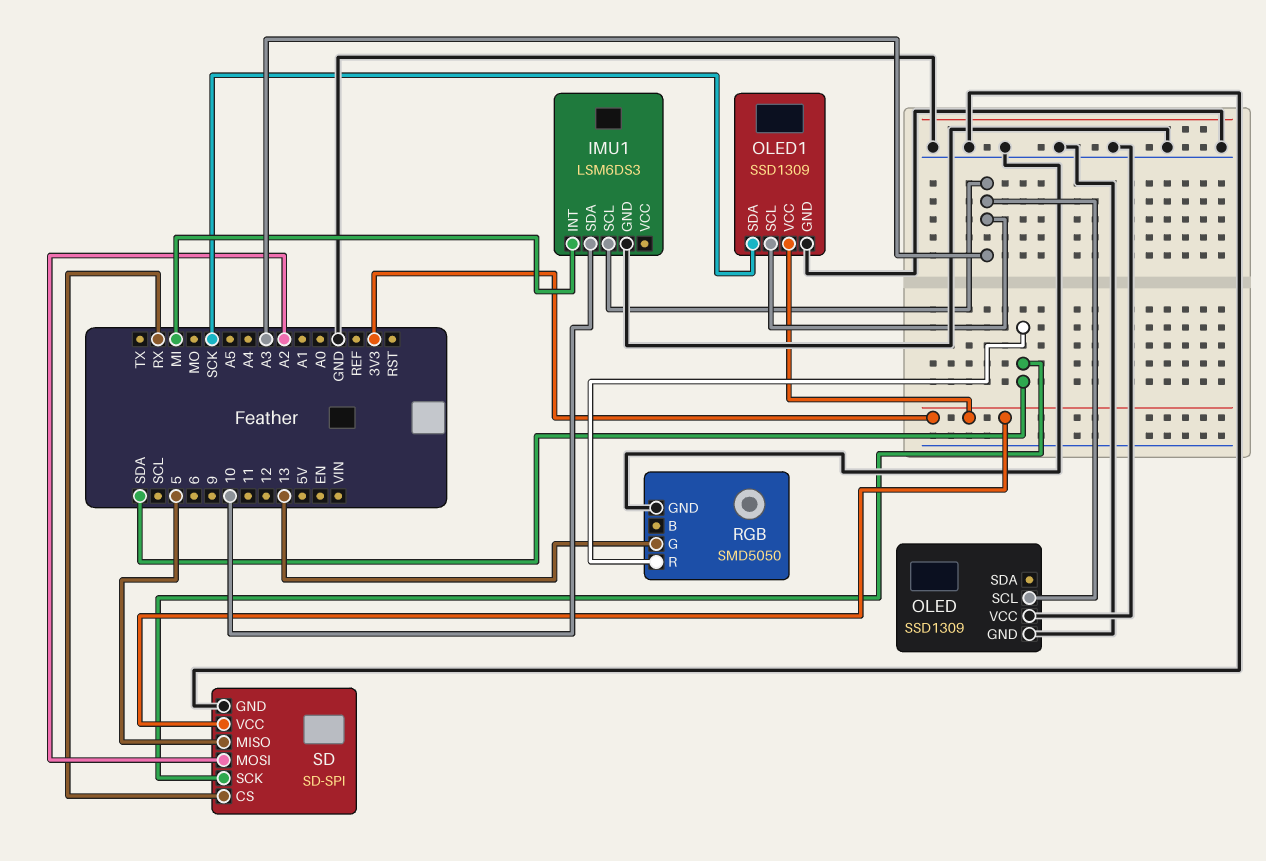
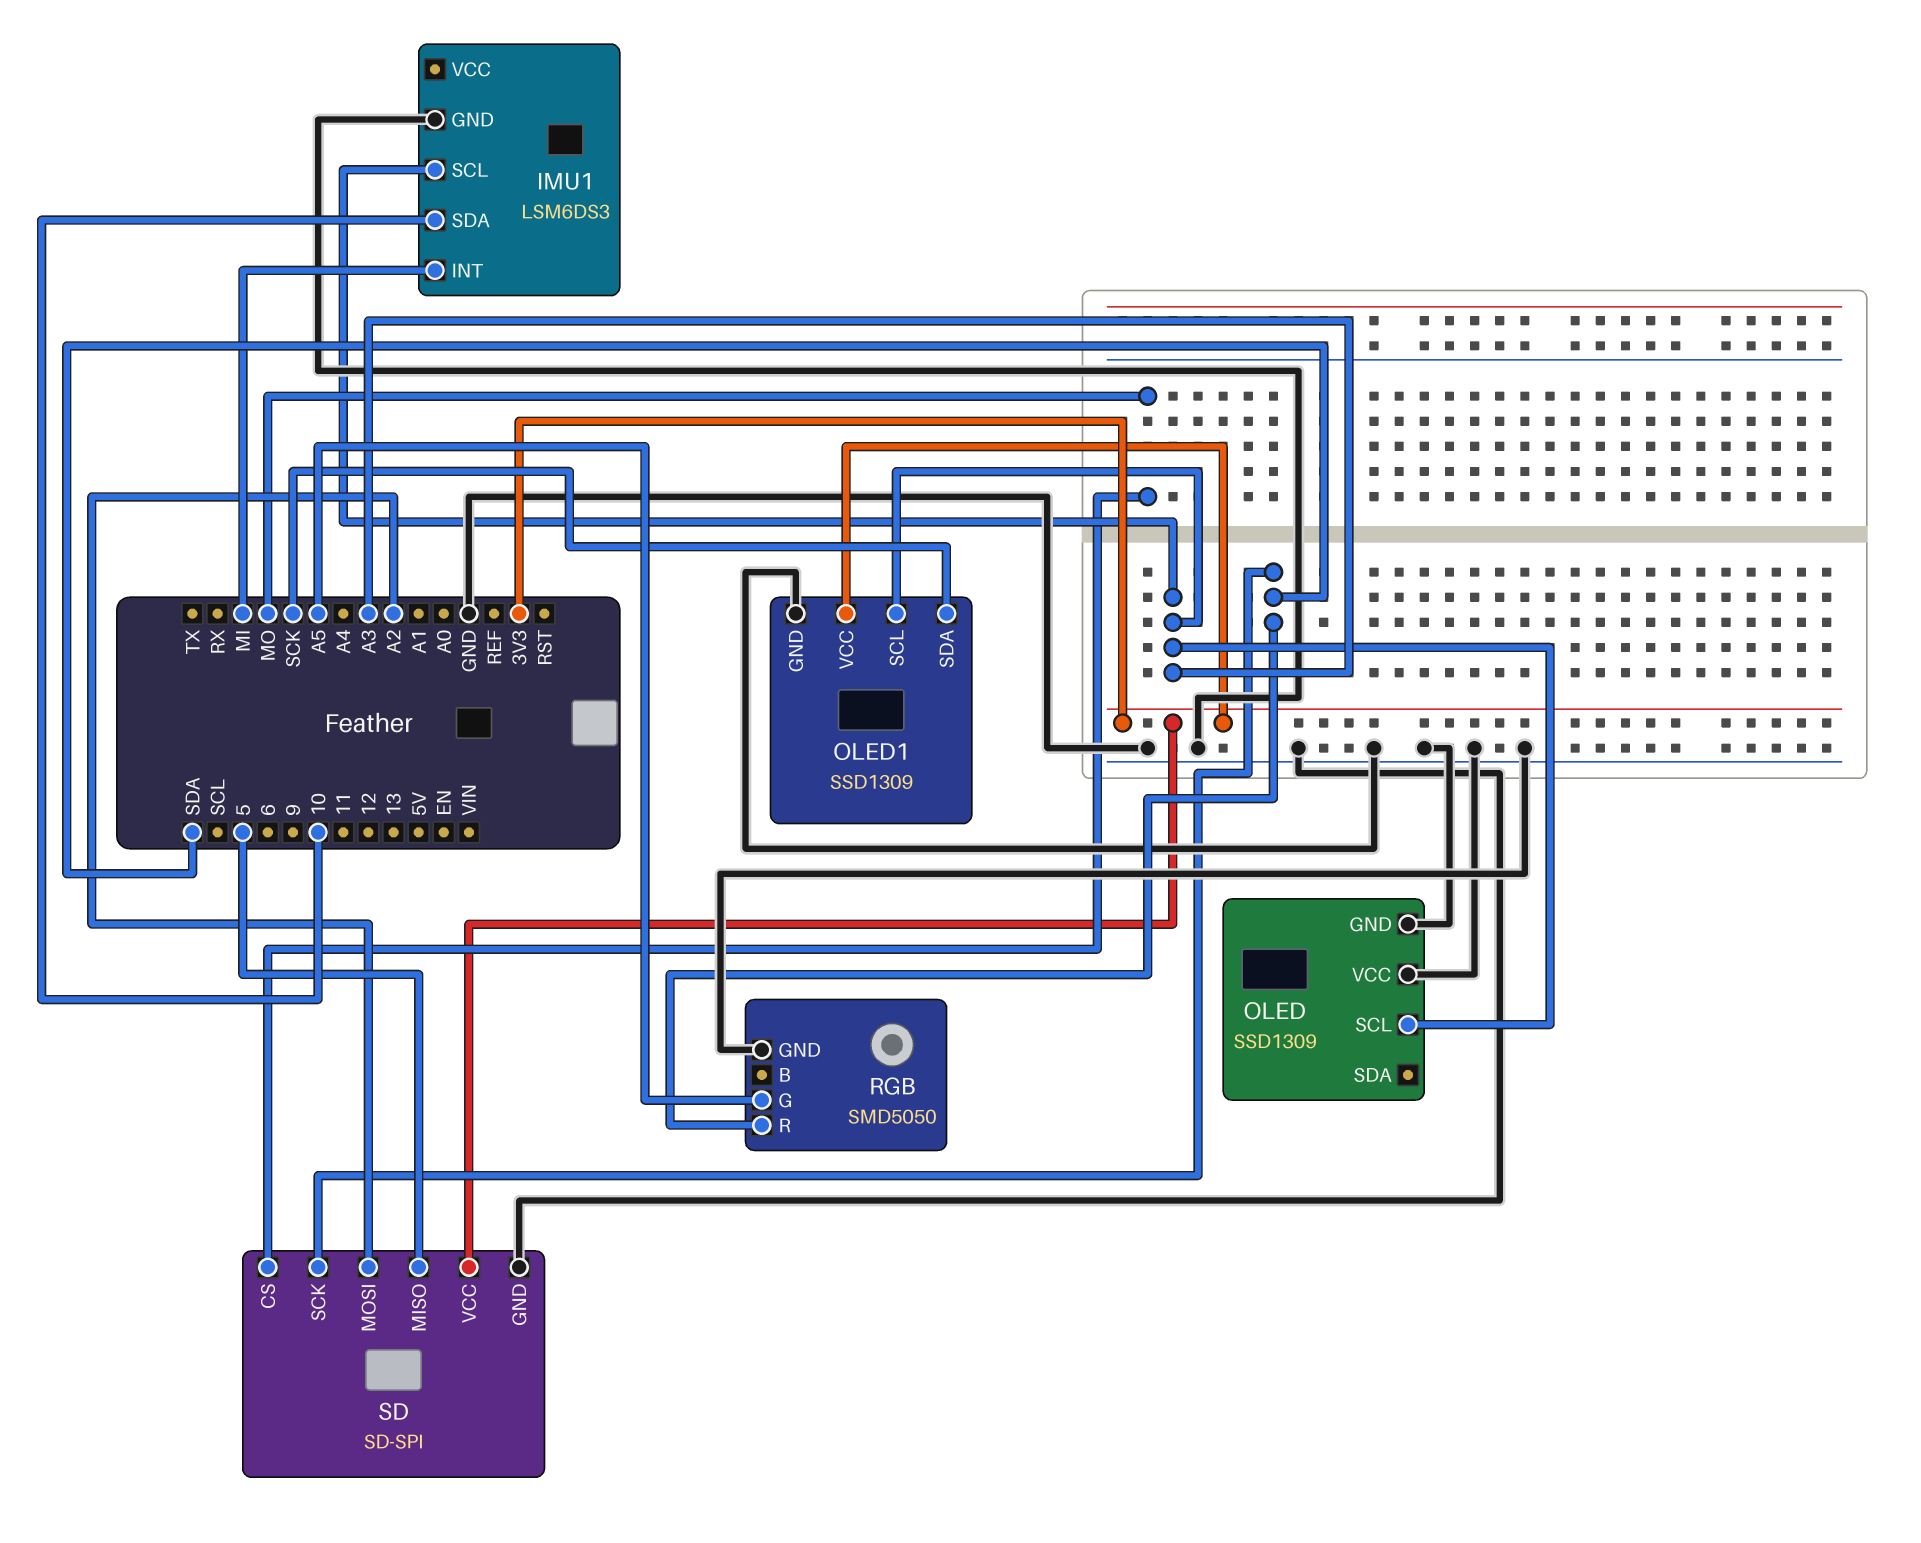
RGB pin G: 13 -> A5
SD pin CS: RX -> MO

